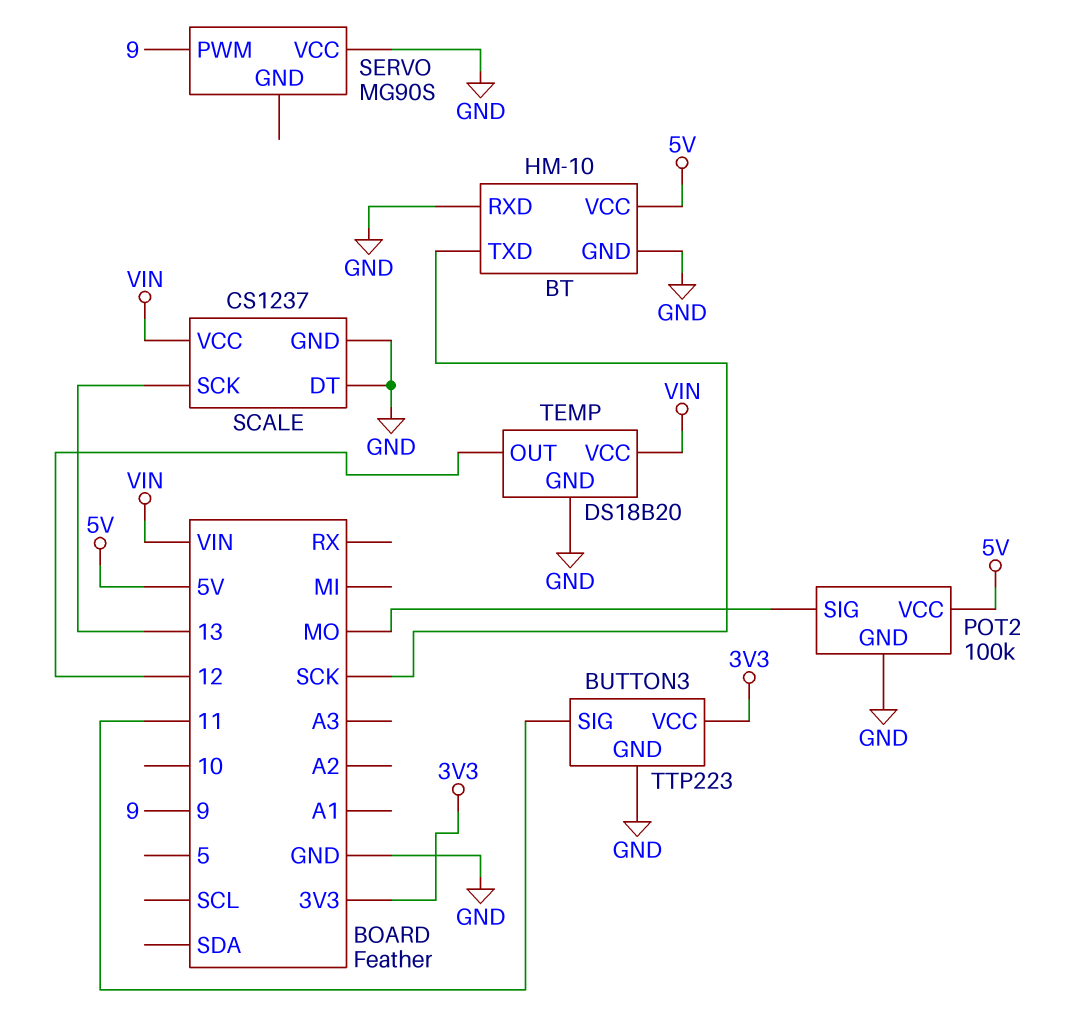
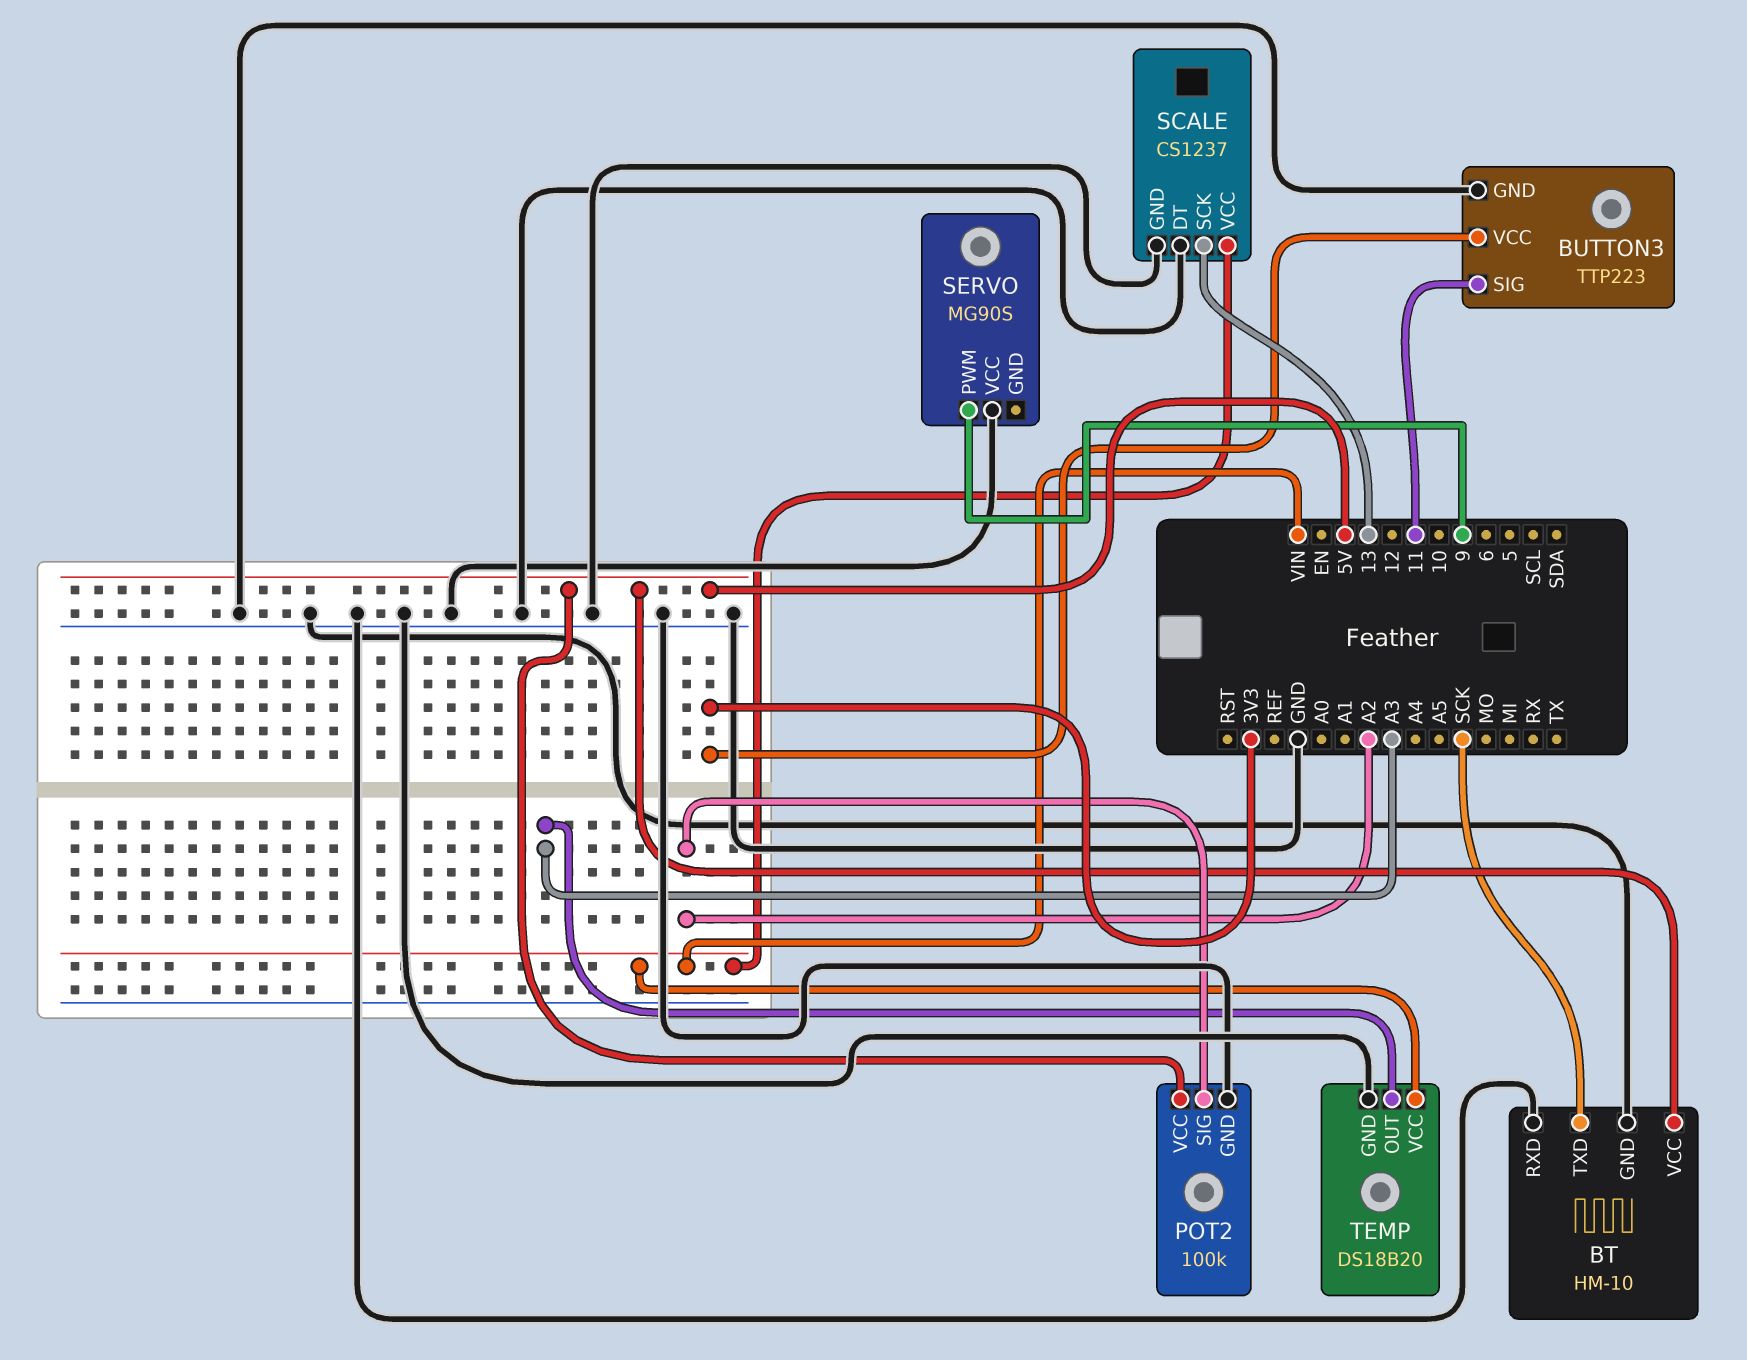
POT2 pin SIG: MO -> A2
TEMP pin OUT: 12 -> A3

